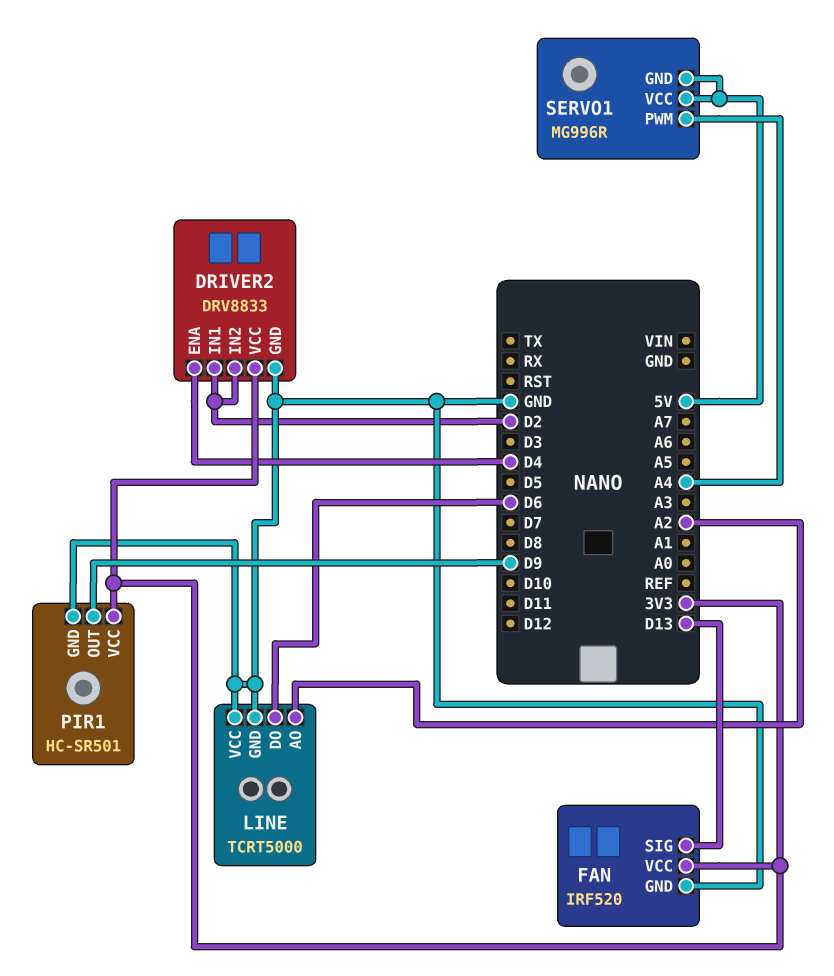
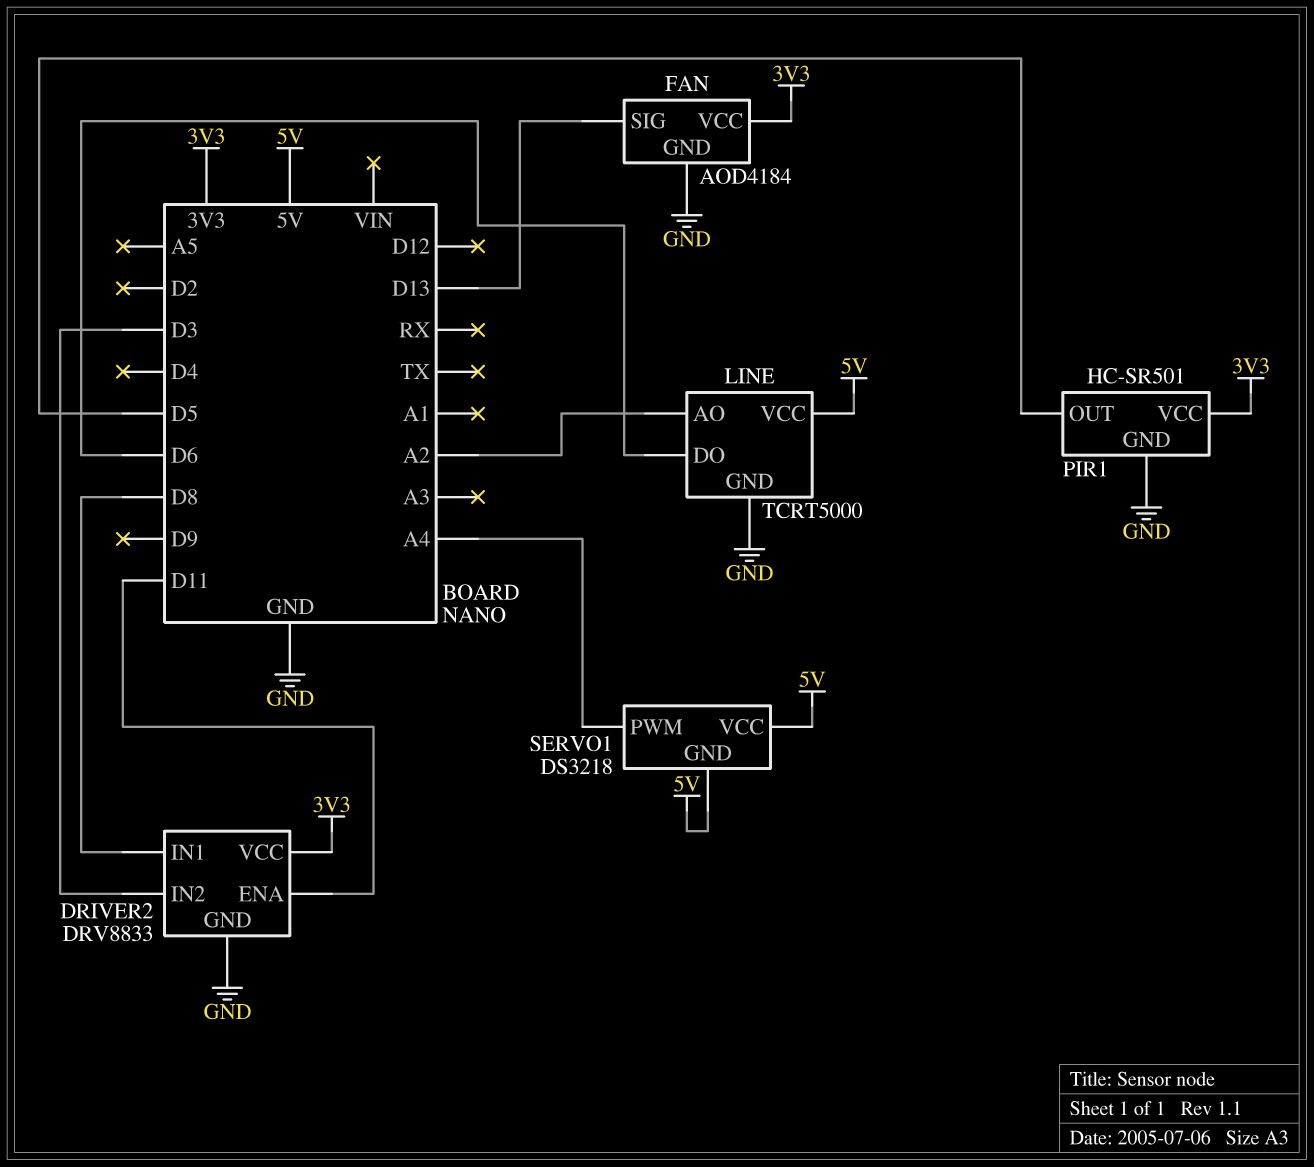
DRIVER2 pin ENA: D4 -> D11
DRIVER2 pin IN1: D2 -> D8
DRIVER2 pin IN2: D2 -> D3
FAN: IRF520 -> AOD4184
LINE pin VCC: GND -> 5V
PIR1 pin OUT: D9 -> D5
SERVO1: MG996R -> DS3218

